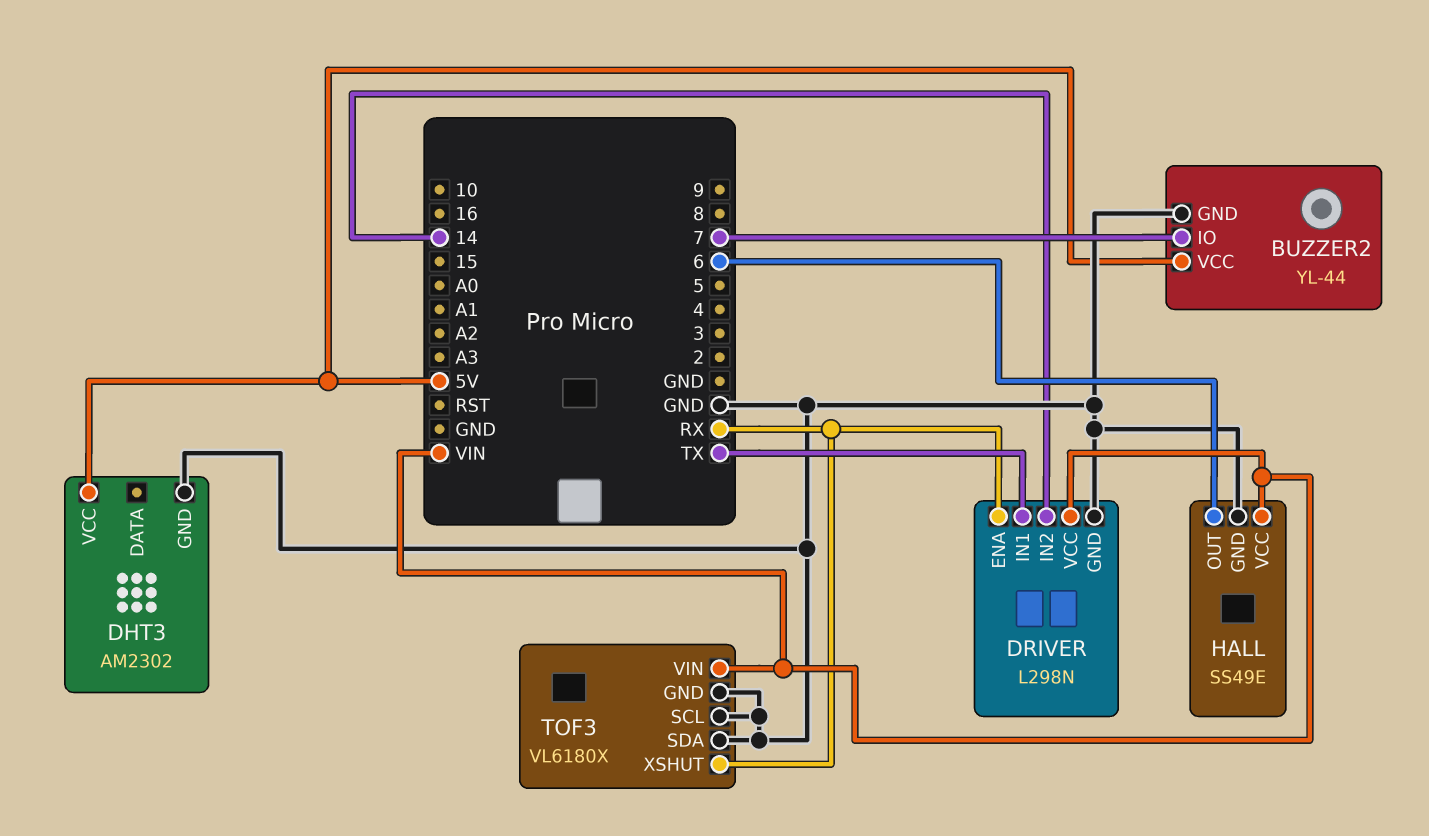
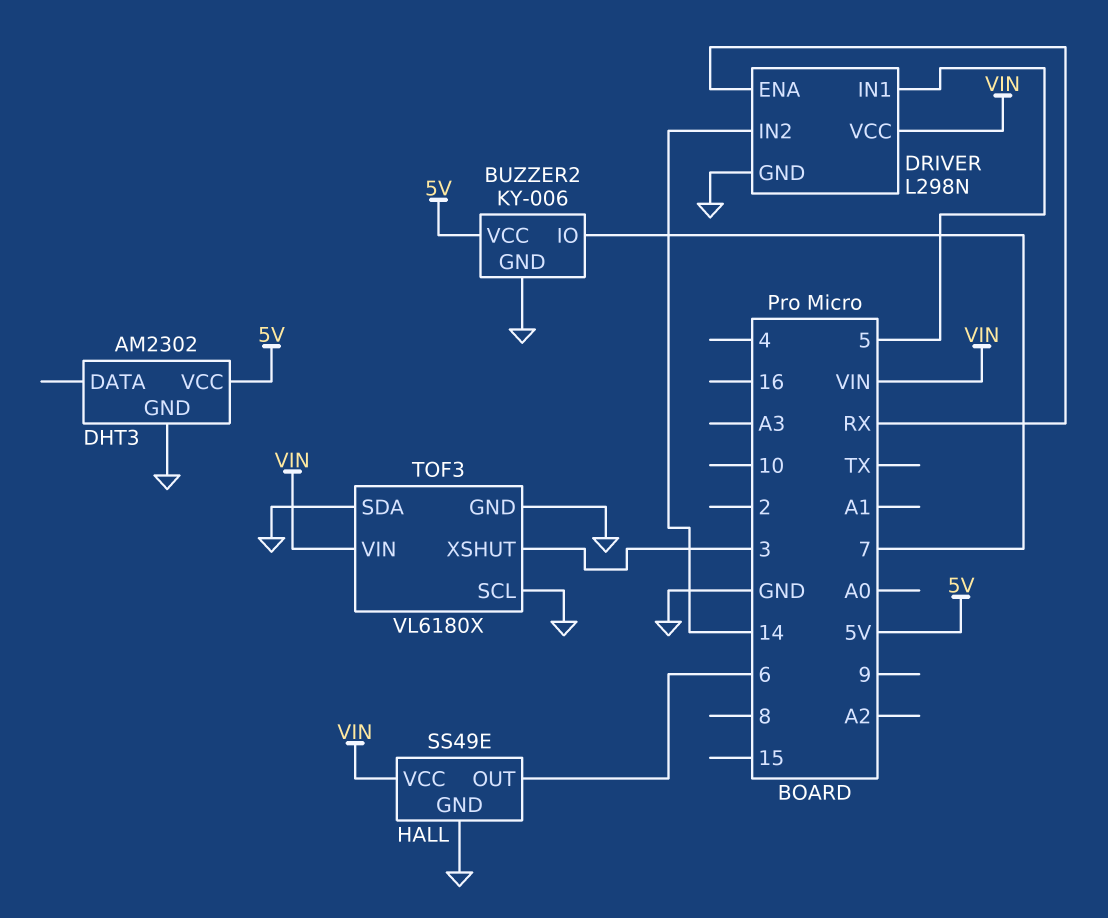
BUZZER2: YL-44 -> KY-006
DRIVER pin IN1: TX -> 5
TOF3 pin XSHUT: RX -> 3

